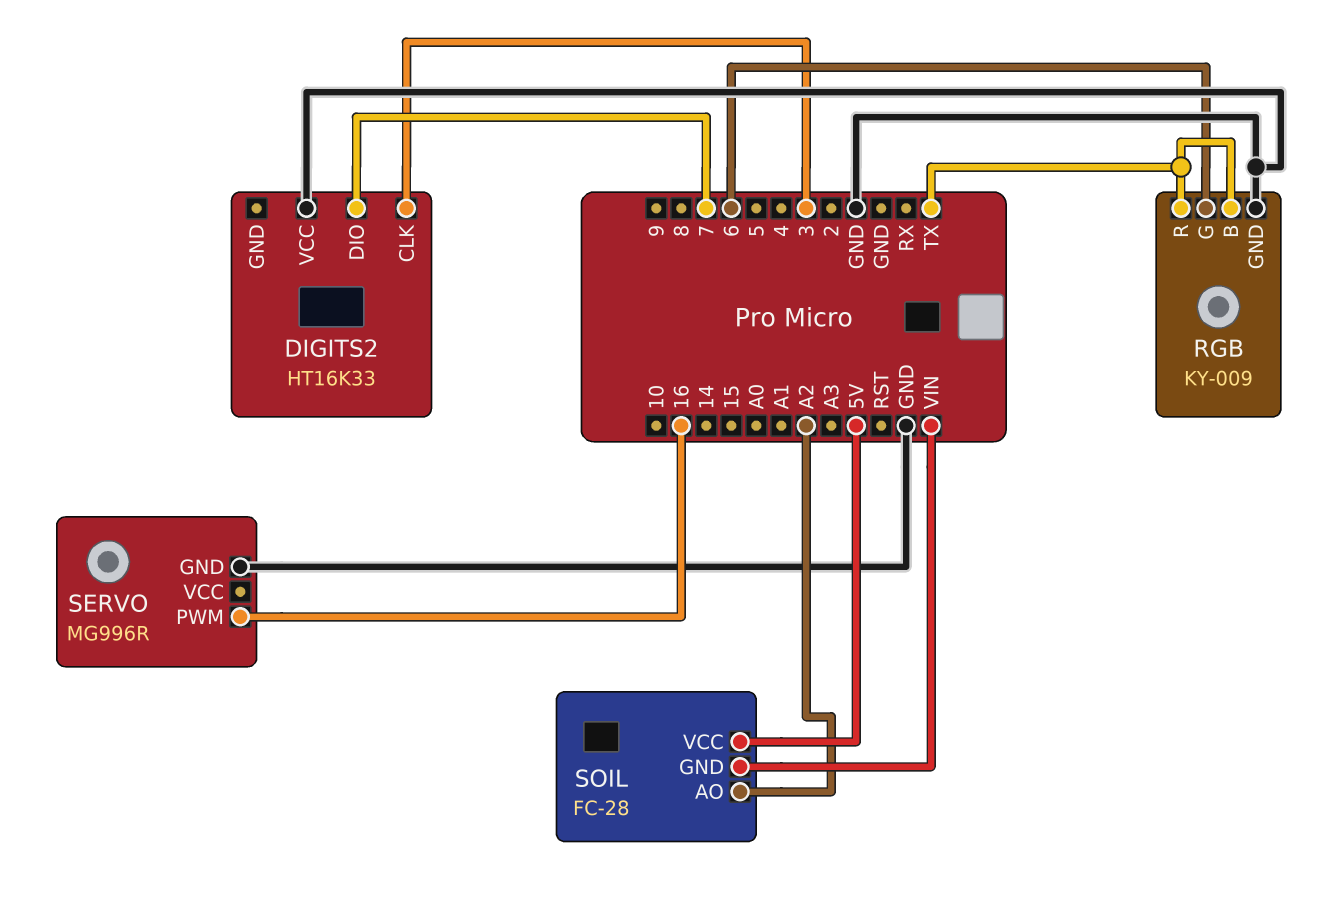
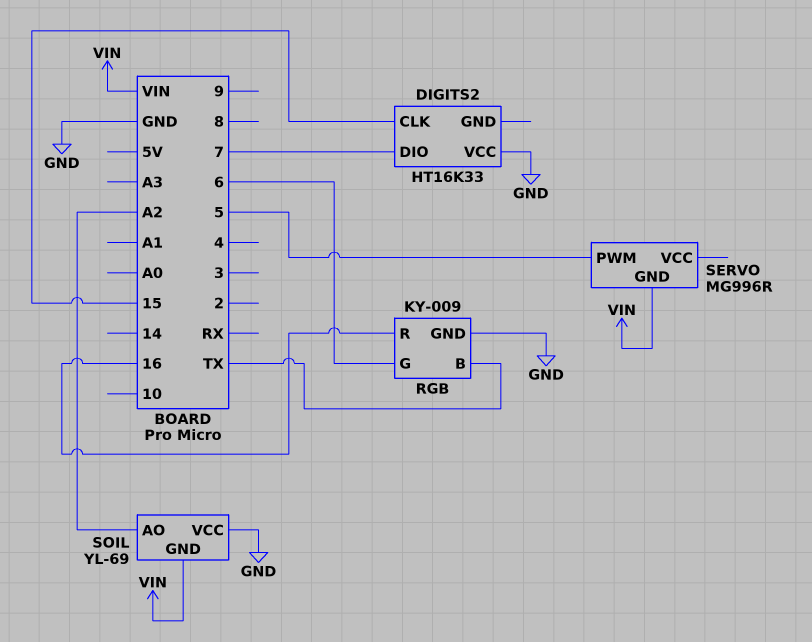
DIGITS2 pin CLK: 3 -> 15
RGB pin R: TX -> 16
SERVO pin GND: GND -> VIN
SERVO pin PWM: 16 -> 5
SOIL: FC-28 -> YL-69
SOIL pin VCC: 5V -> GND

